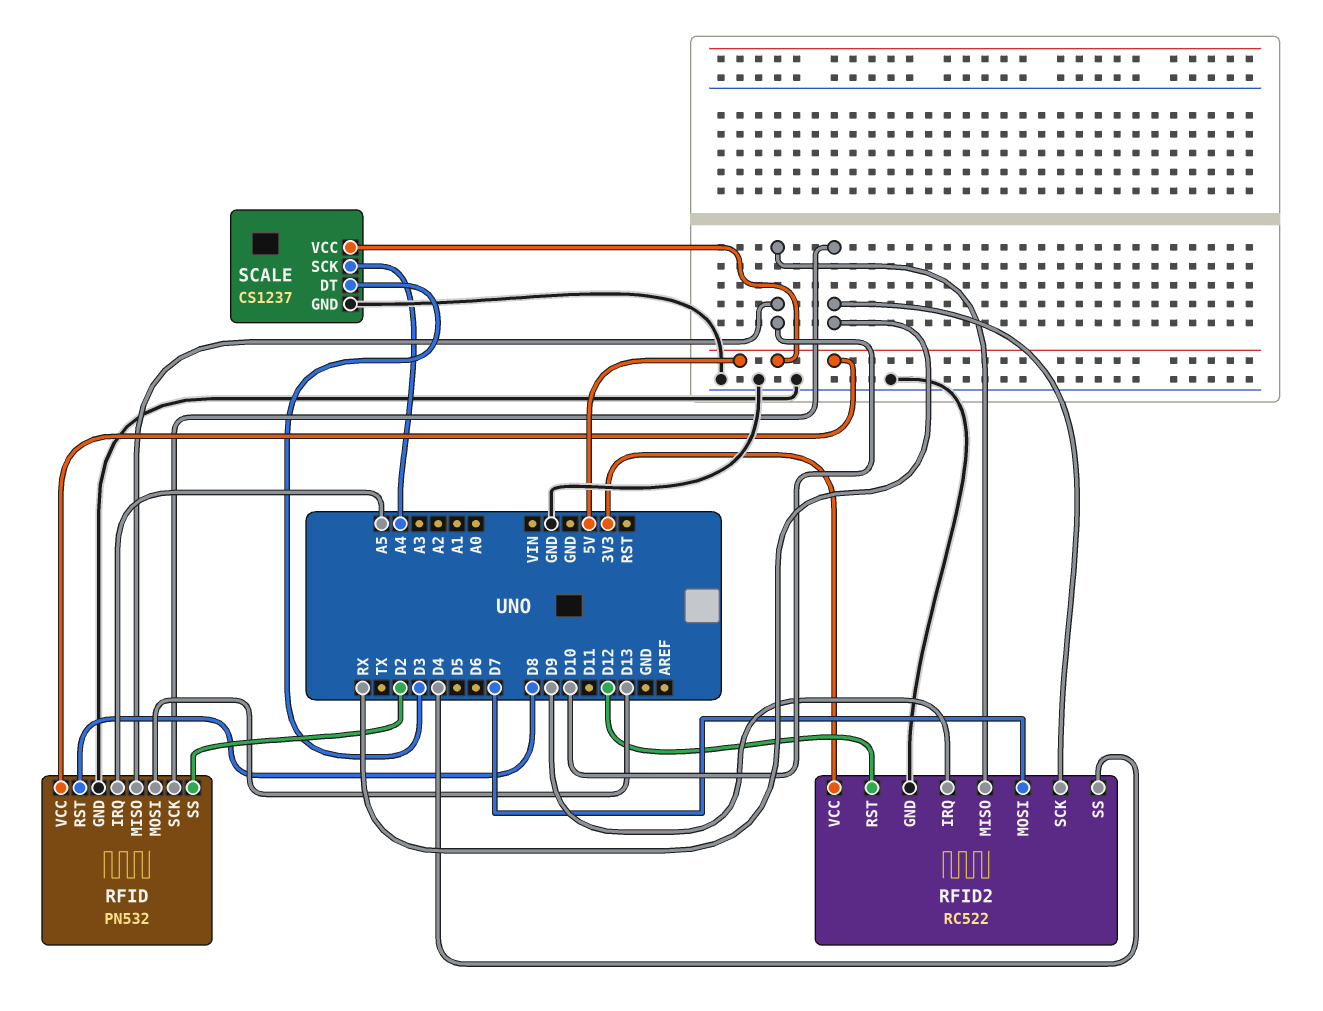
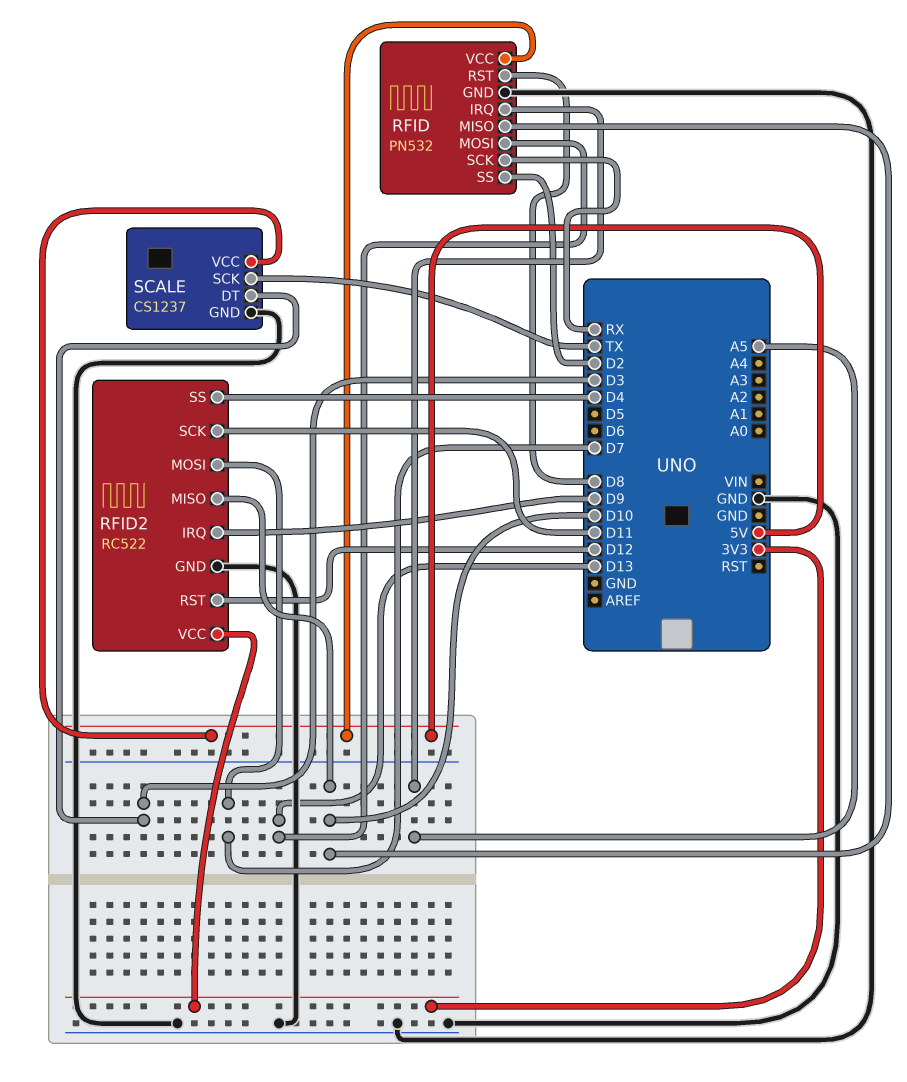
RFID2 pin SCK: RX -> D11
SCALE pin SCK: A4 -> TX

